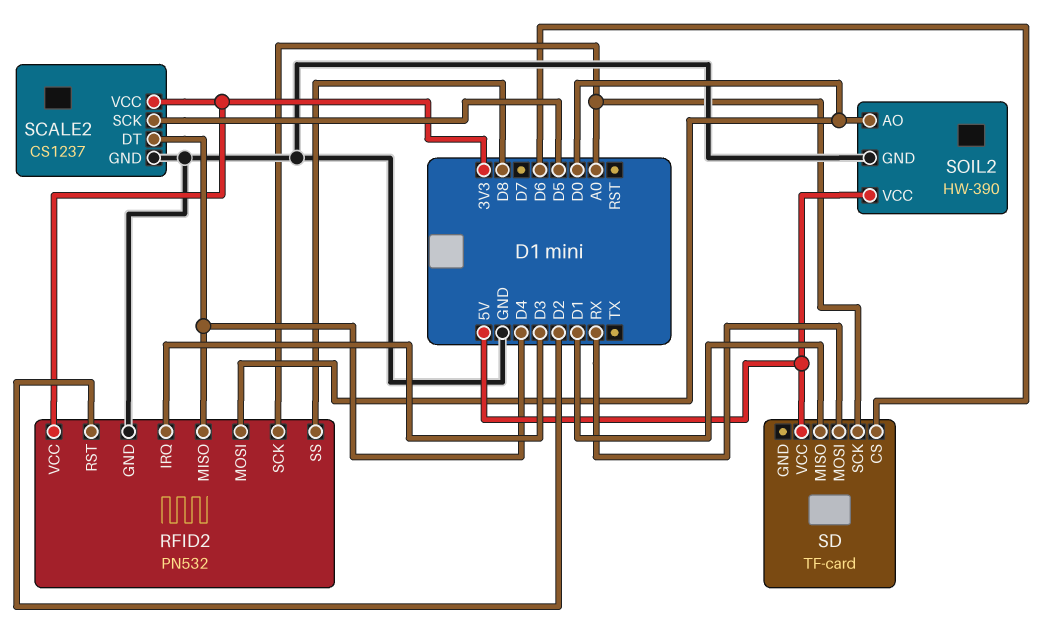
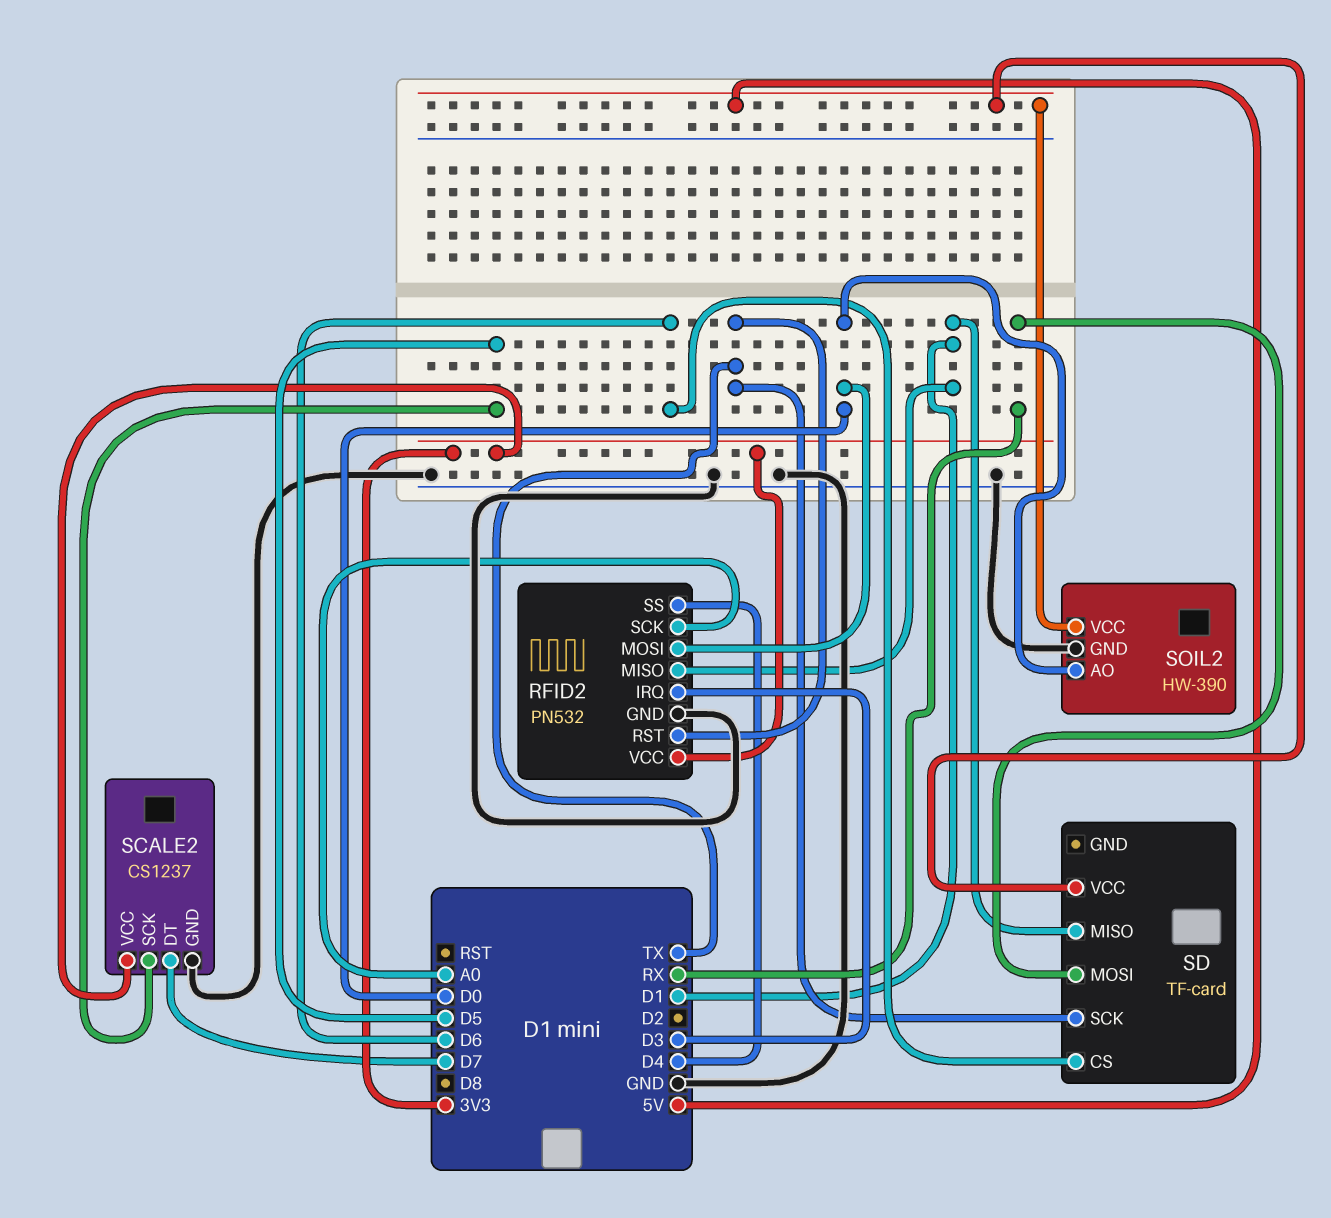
RFID2 pin MISO: D4 -> D1
RFID2 pin RST: D2 -> TX
RFID2 pin SS: D8 -> D4
SCALE2 pin DT: D4 -> D7
SD pin SCK: A0 -> TX

